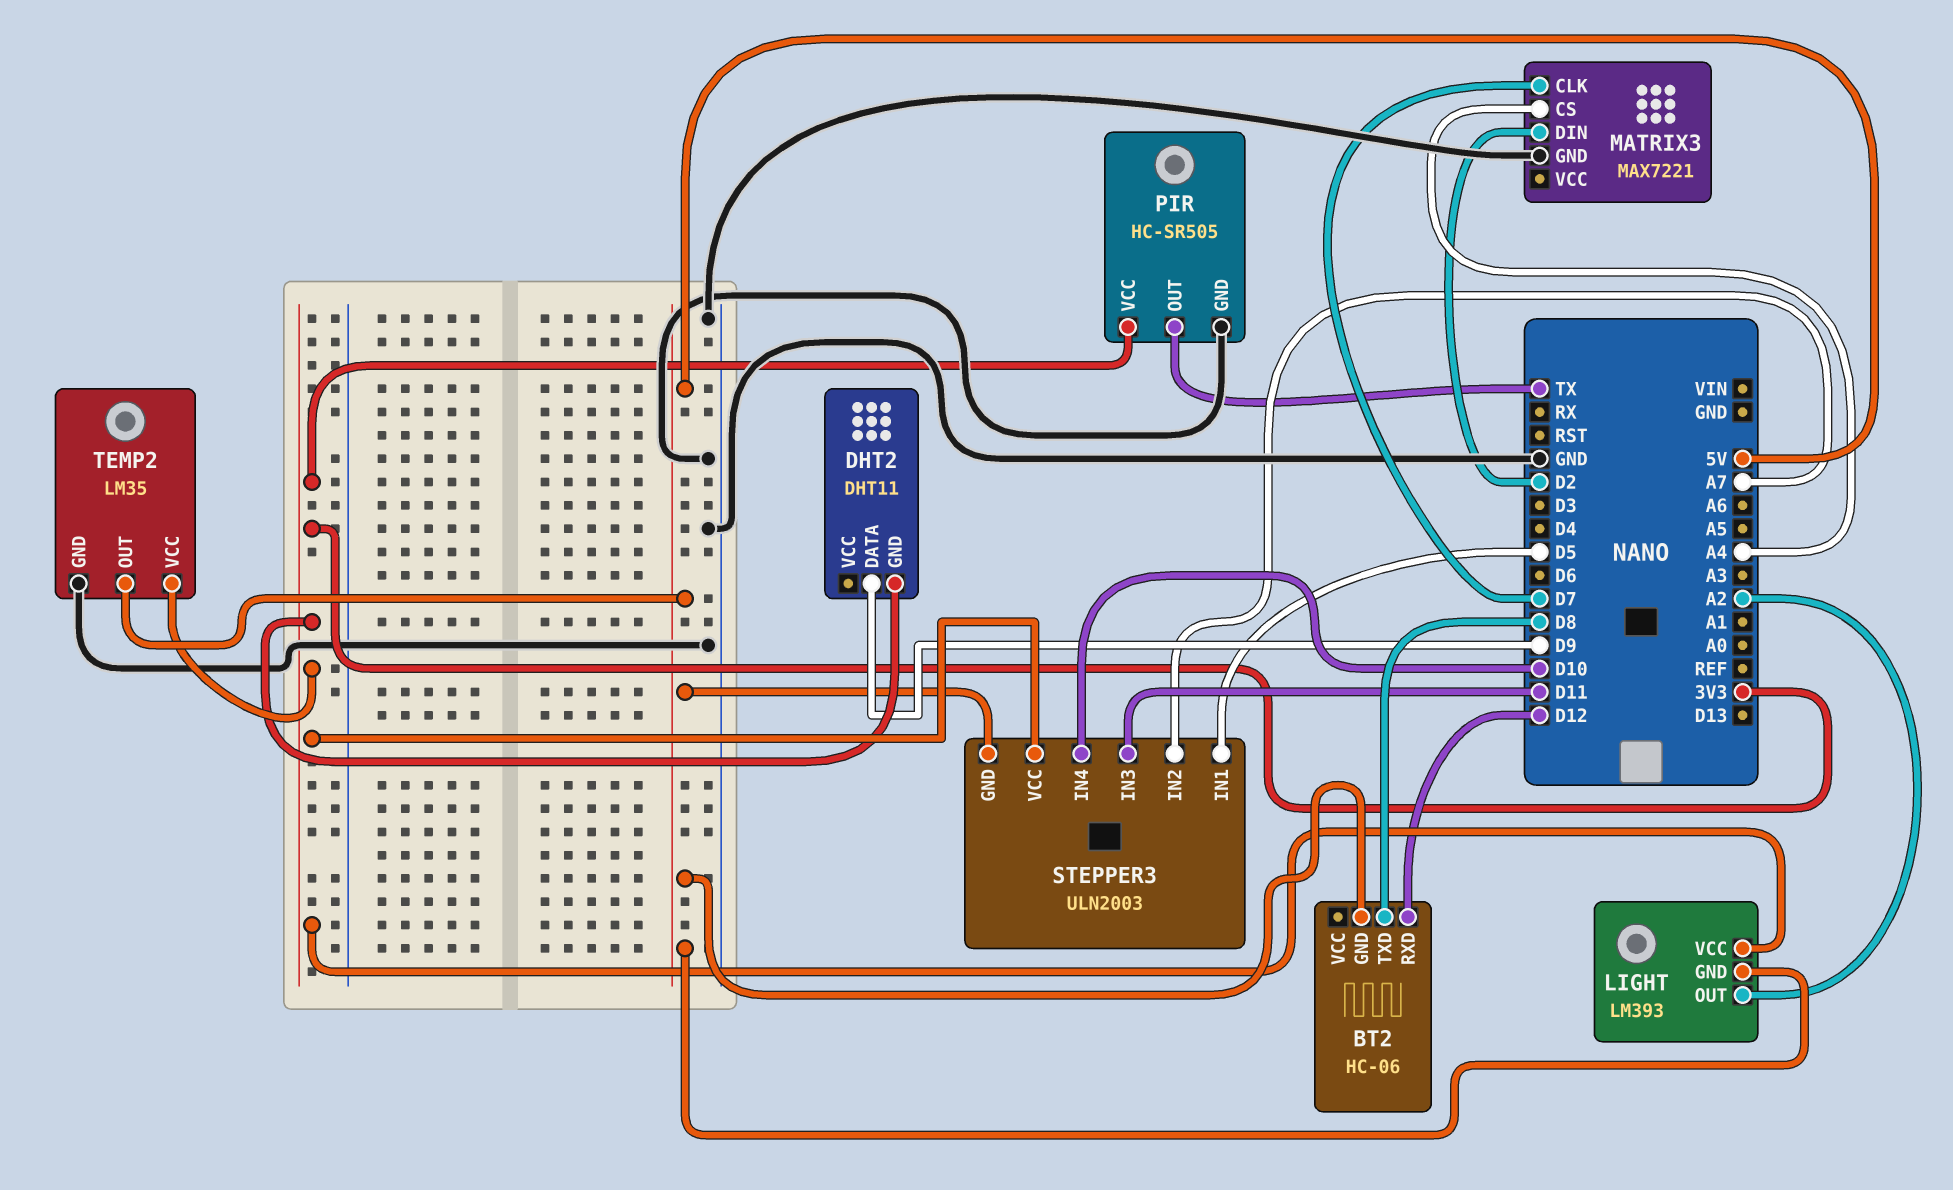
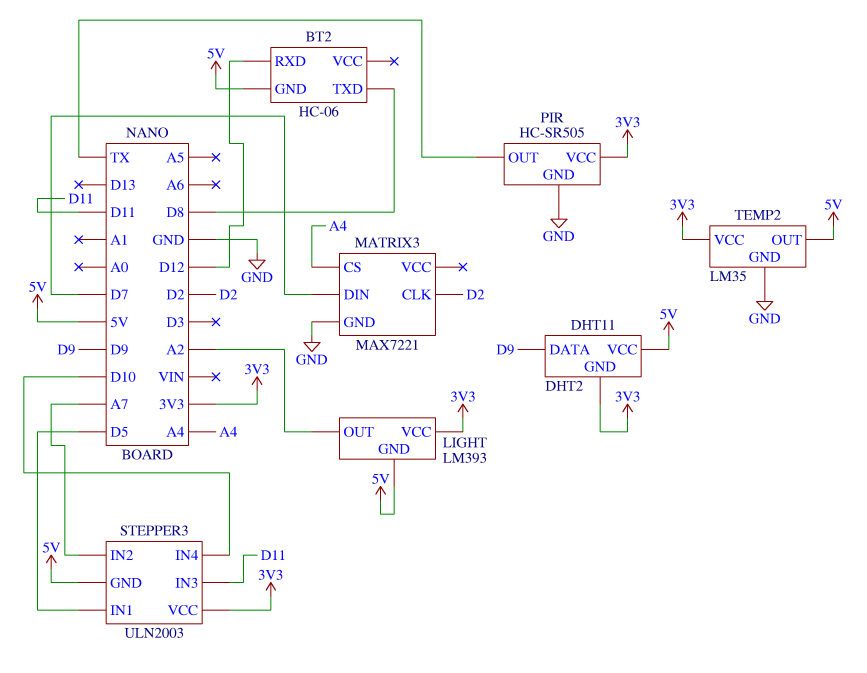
DHT2 pin VCC: none -> 5V
MATRIX3 pin CLK: D7 -> D2
MATRIX3 pin DIN: D2 -> D7

